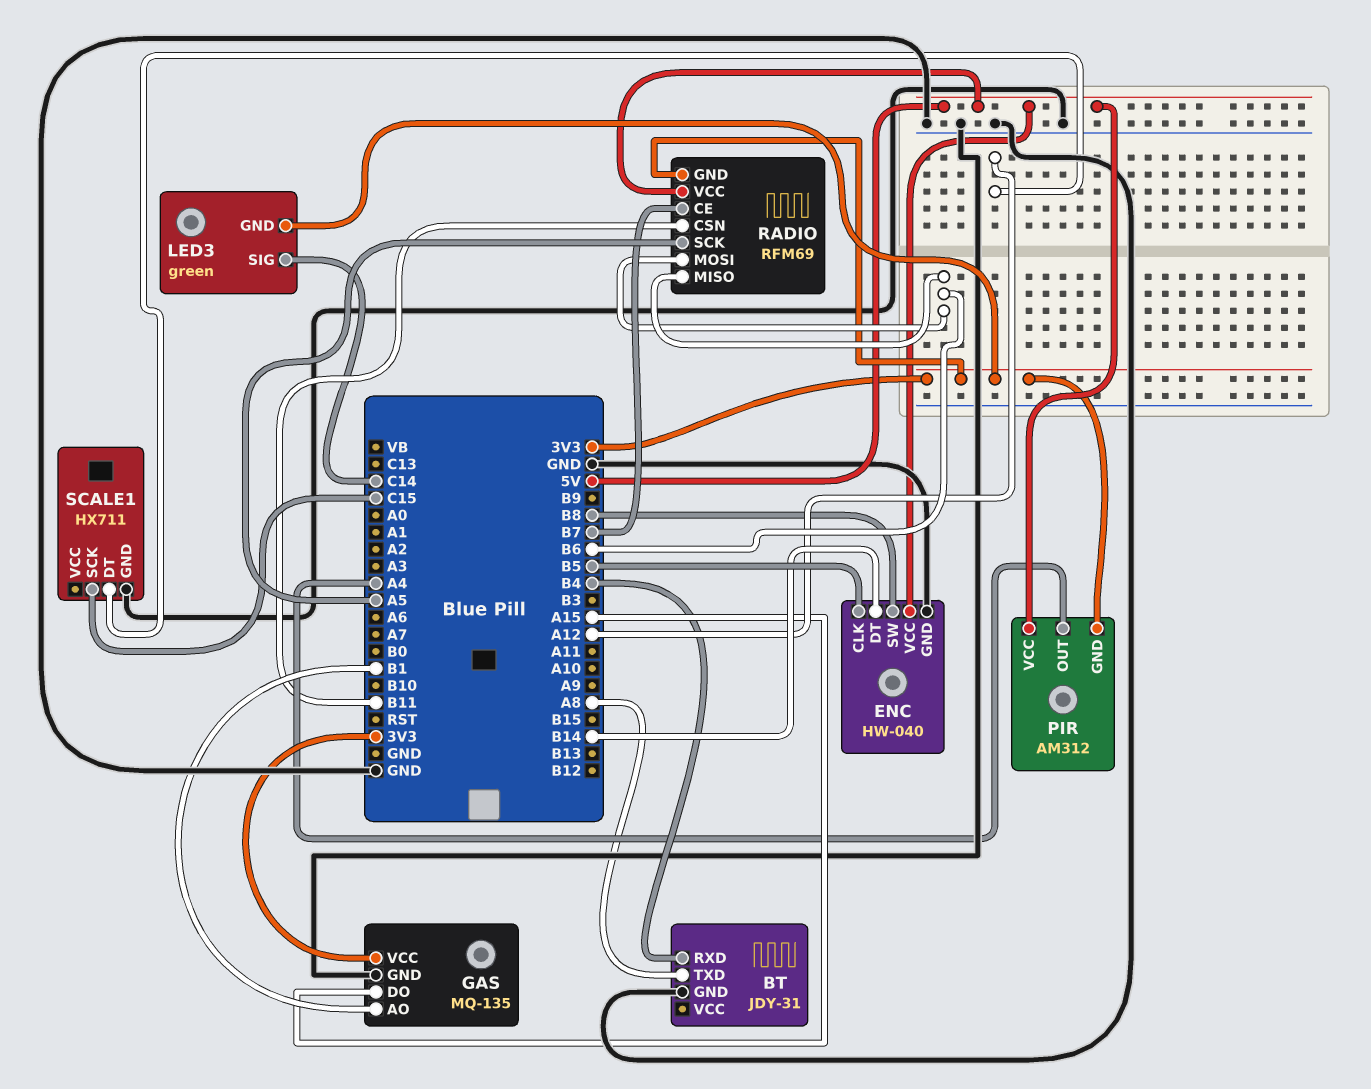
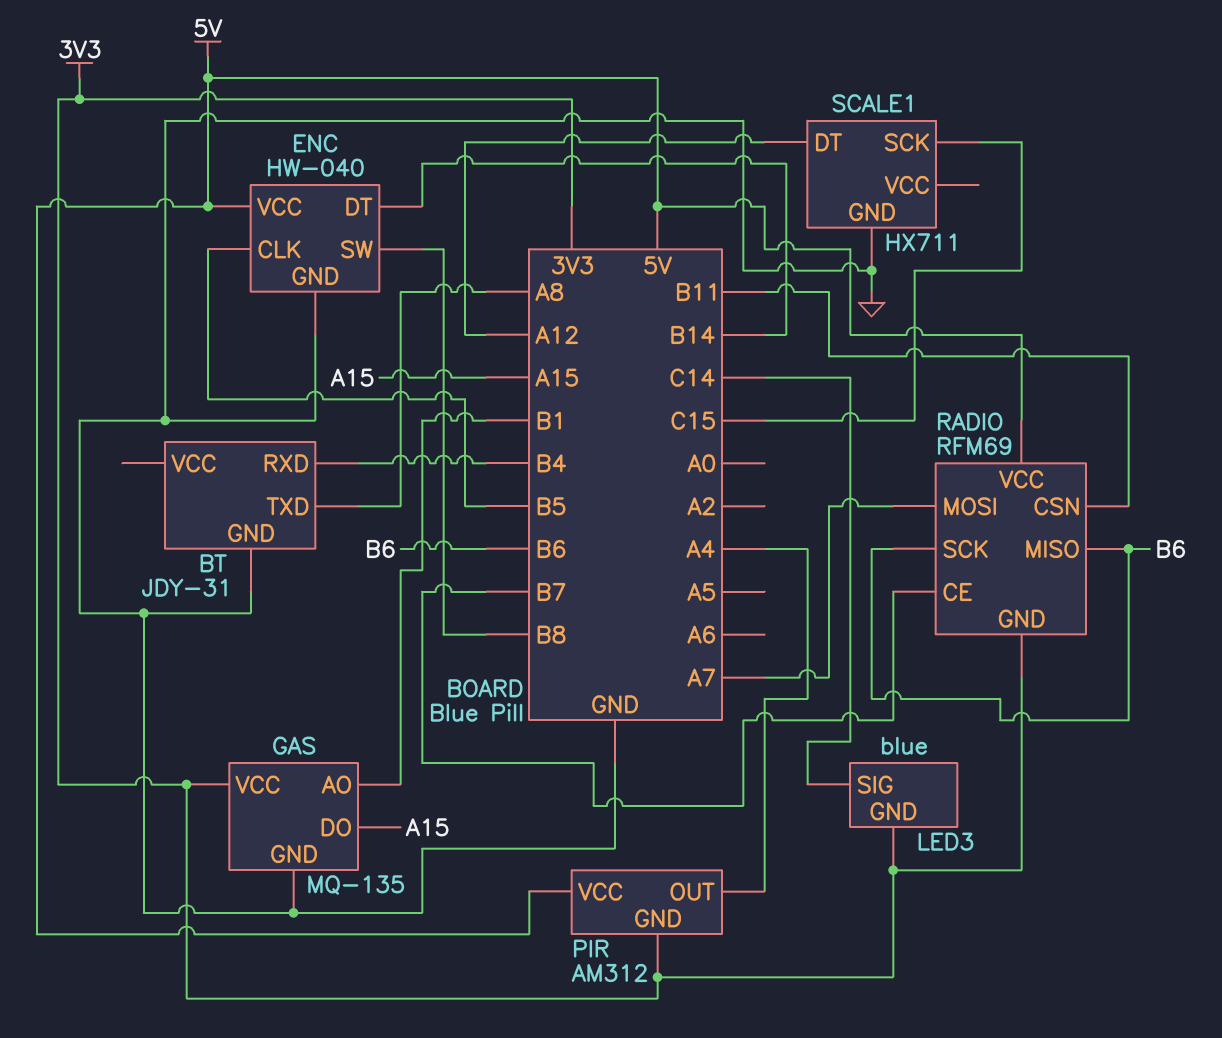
LED3: green -> blue
RADIO pin MOSI: B6 -> A7
RADIO pin SCK: A5 -> B6

